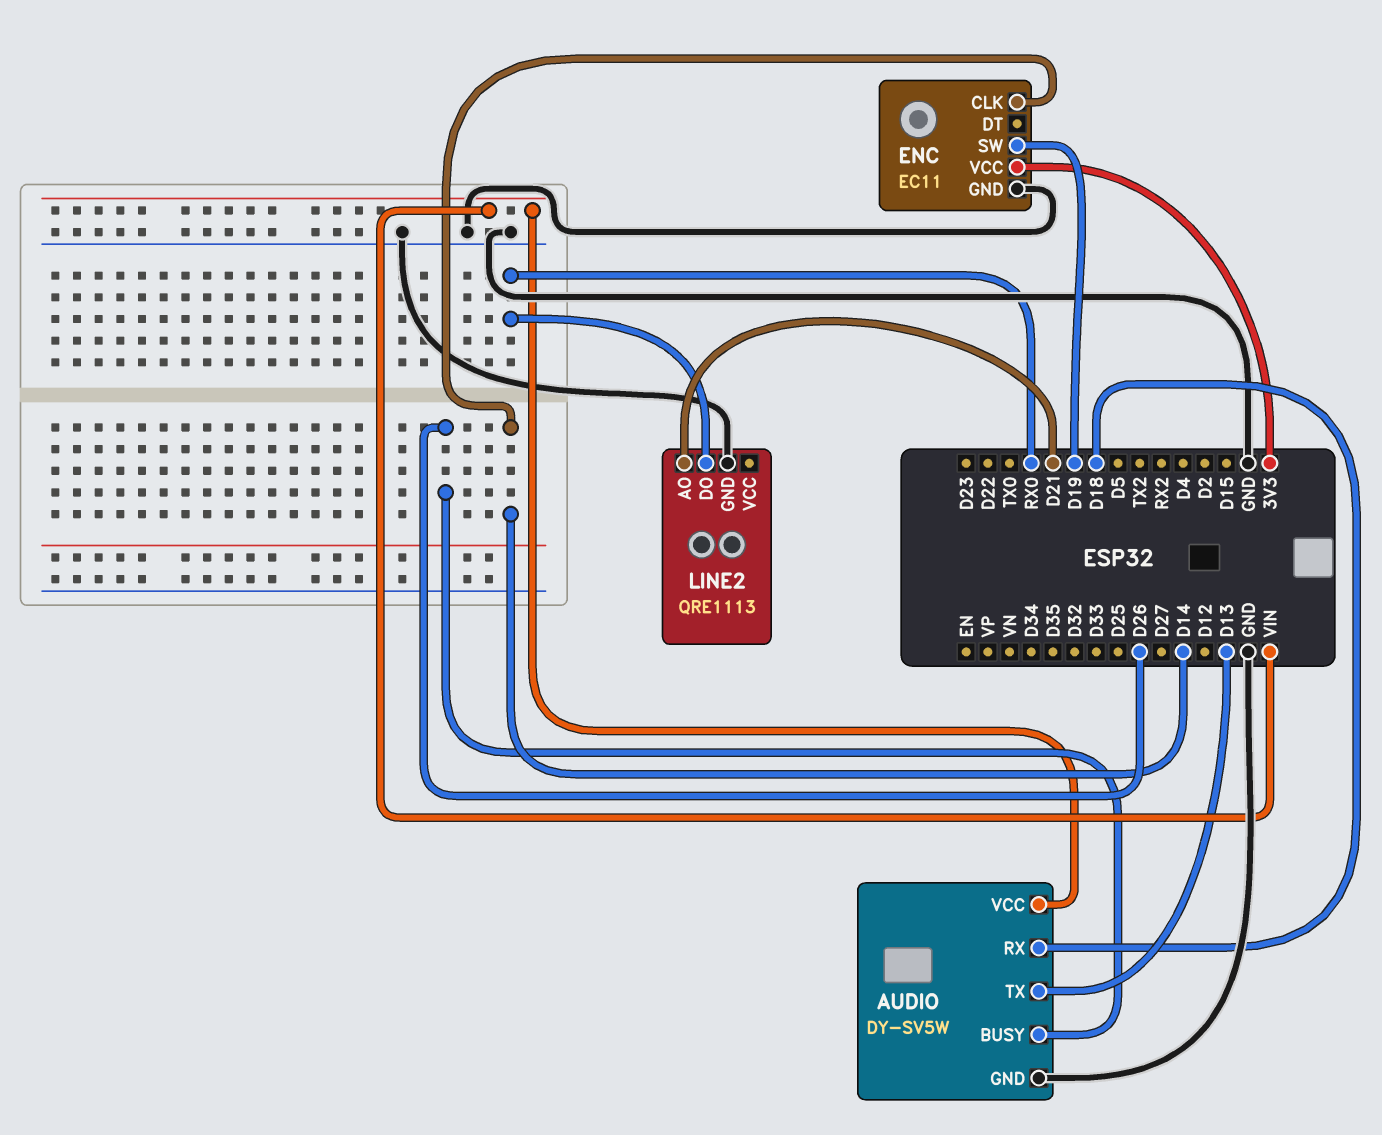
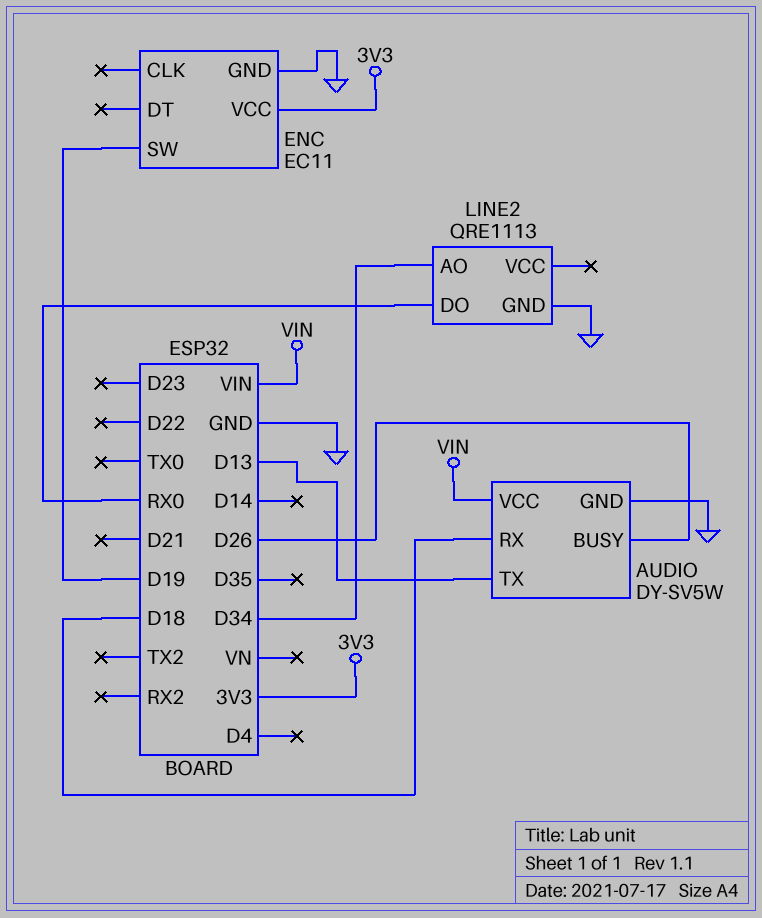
ENC pin CLK: D14 -> none
LINE2 pin AO: D21 -> D34

